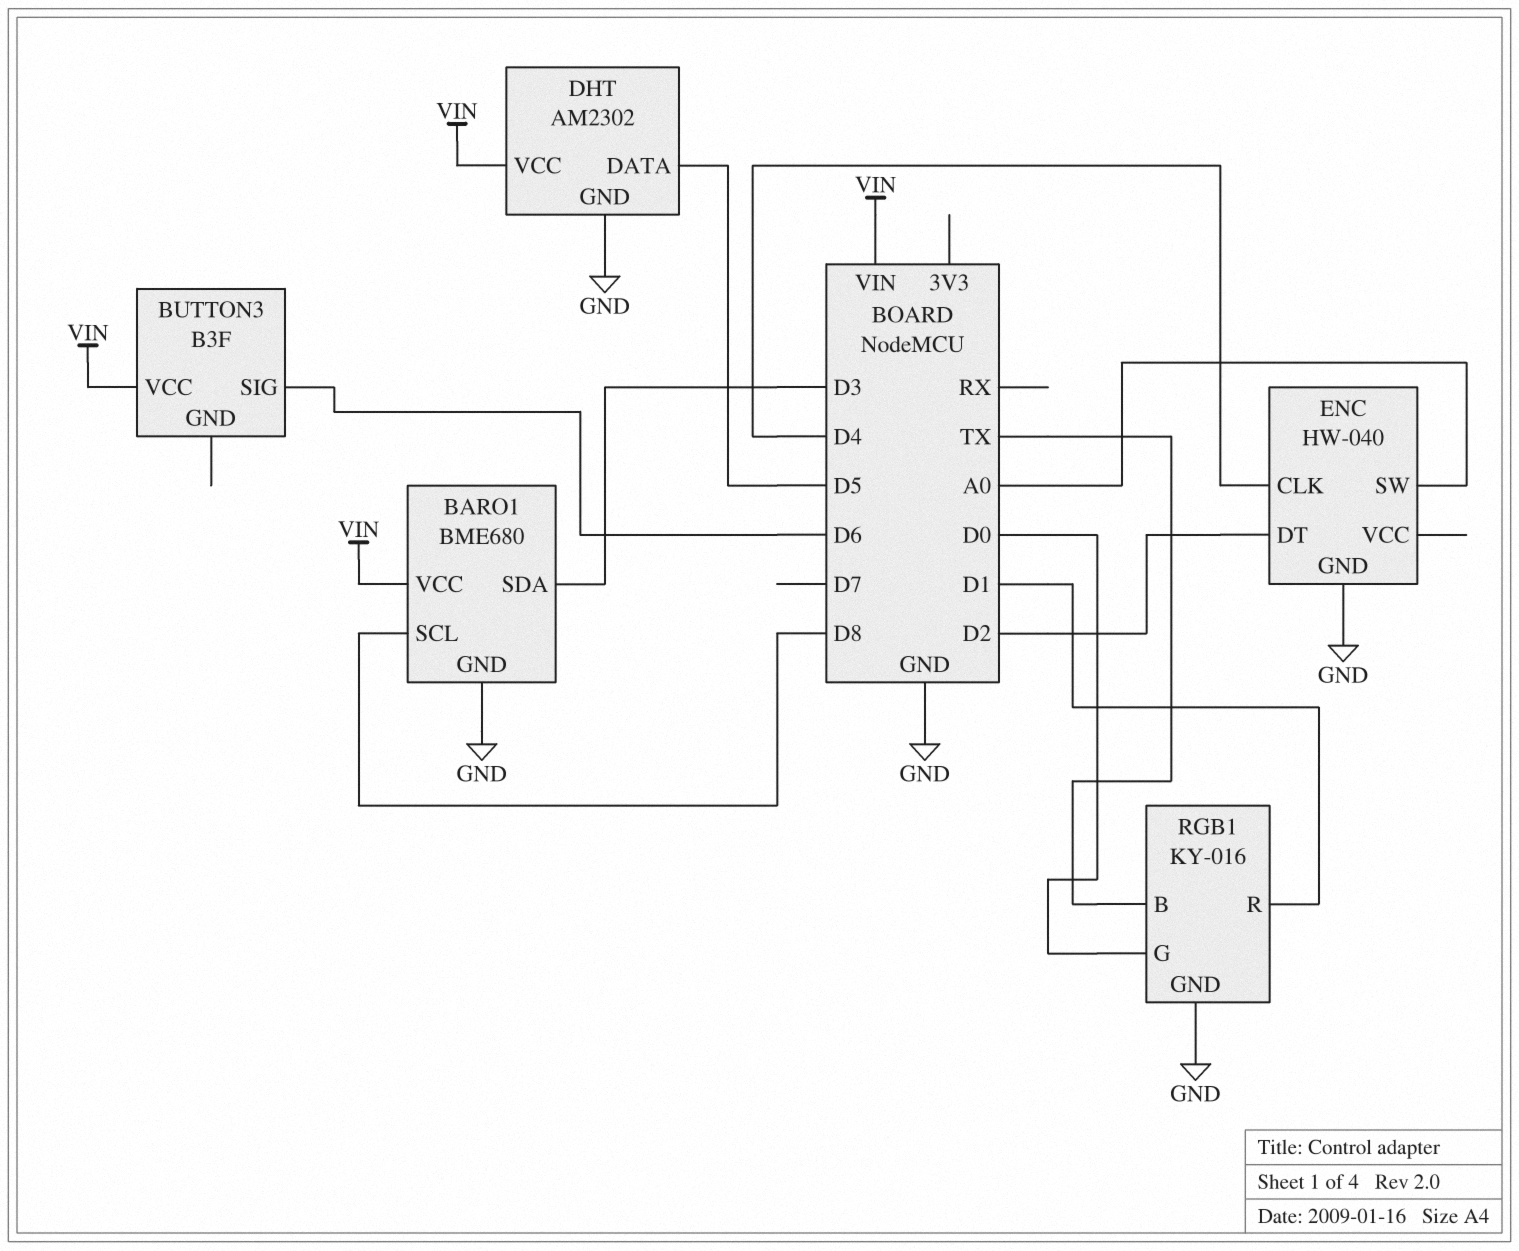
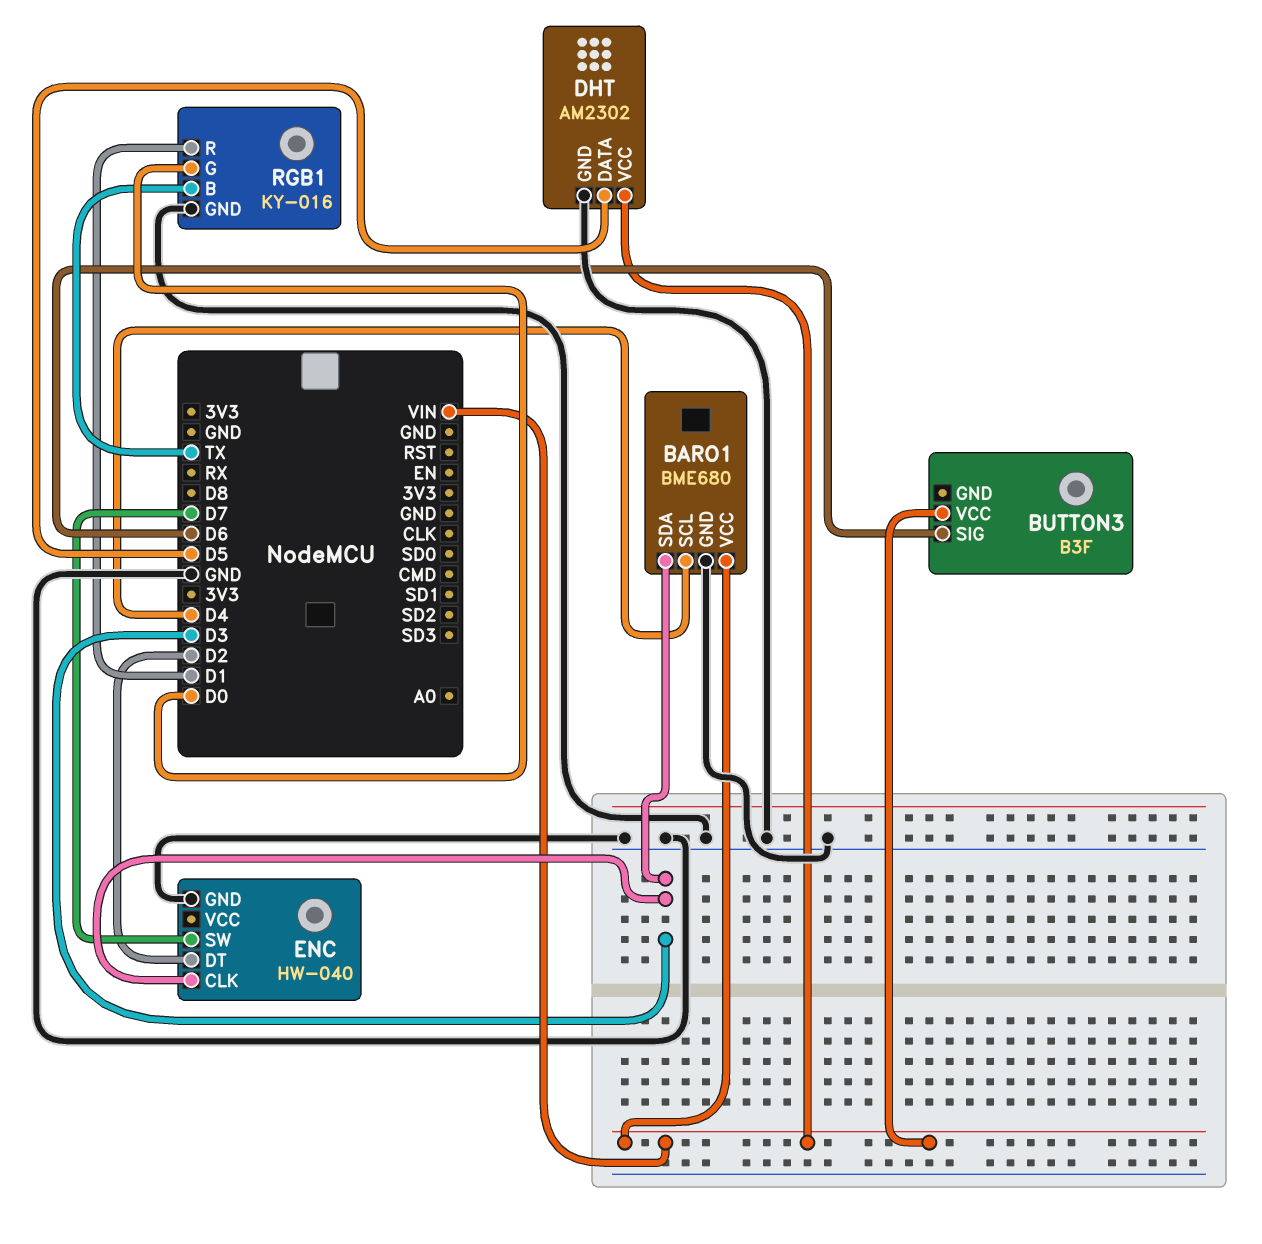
BARO1 pin SCL: D8 -> D4
ENC pin CLK: D4 -> D3
ENC pin SW: A0 -> D7

